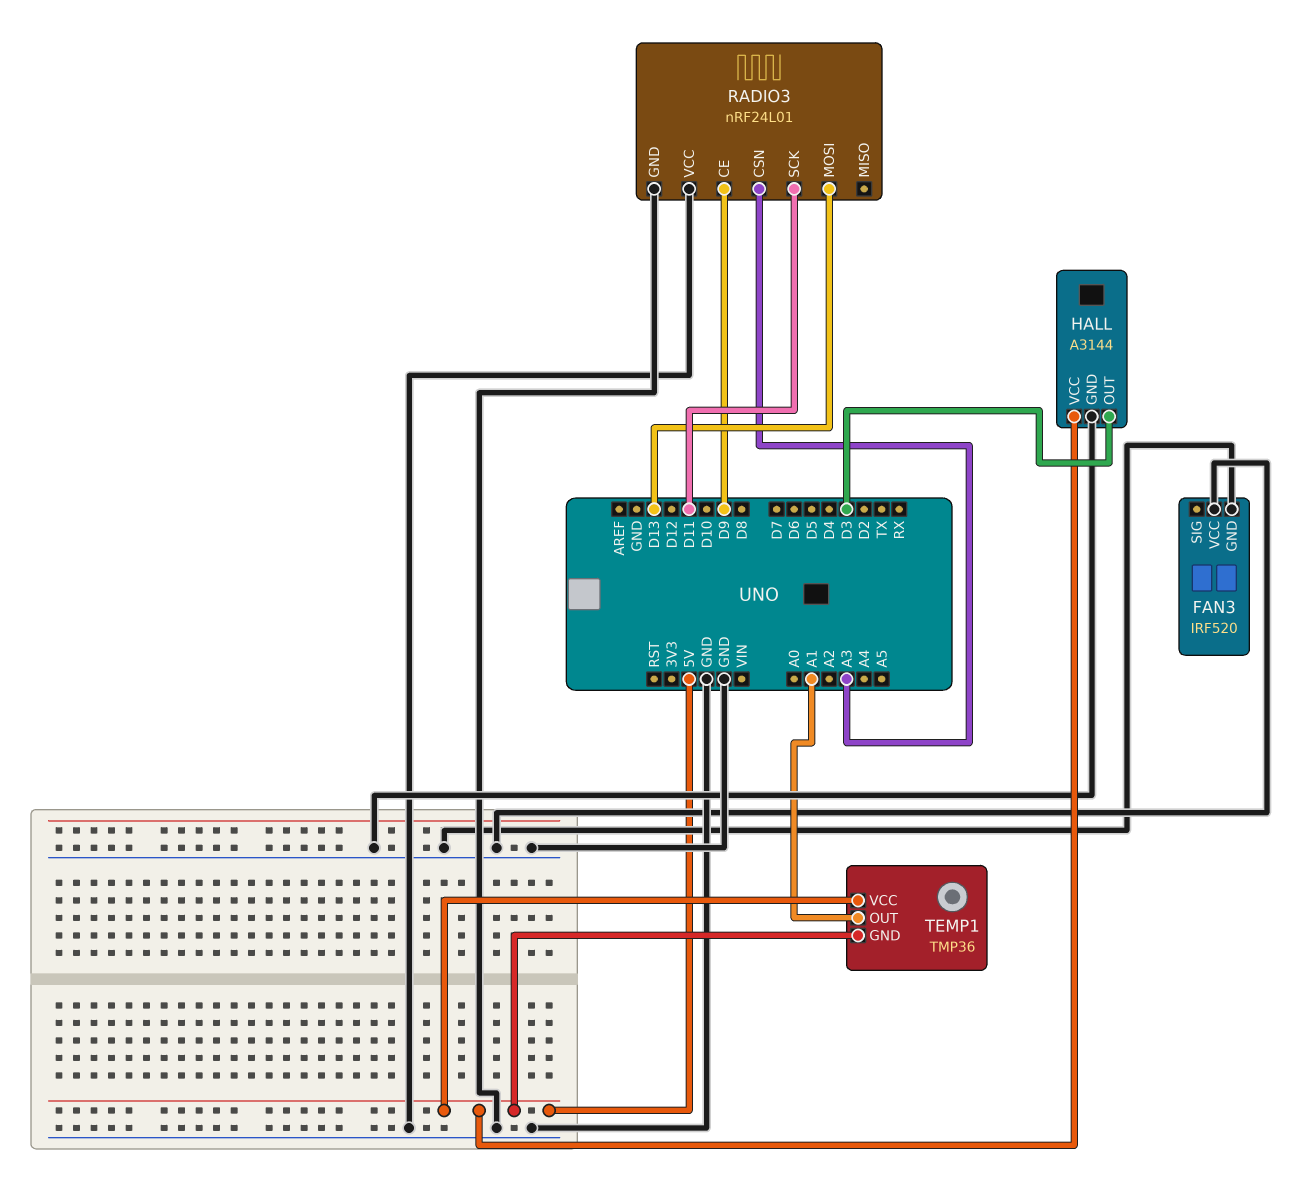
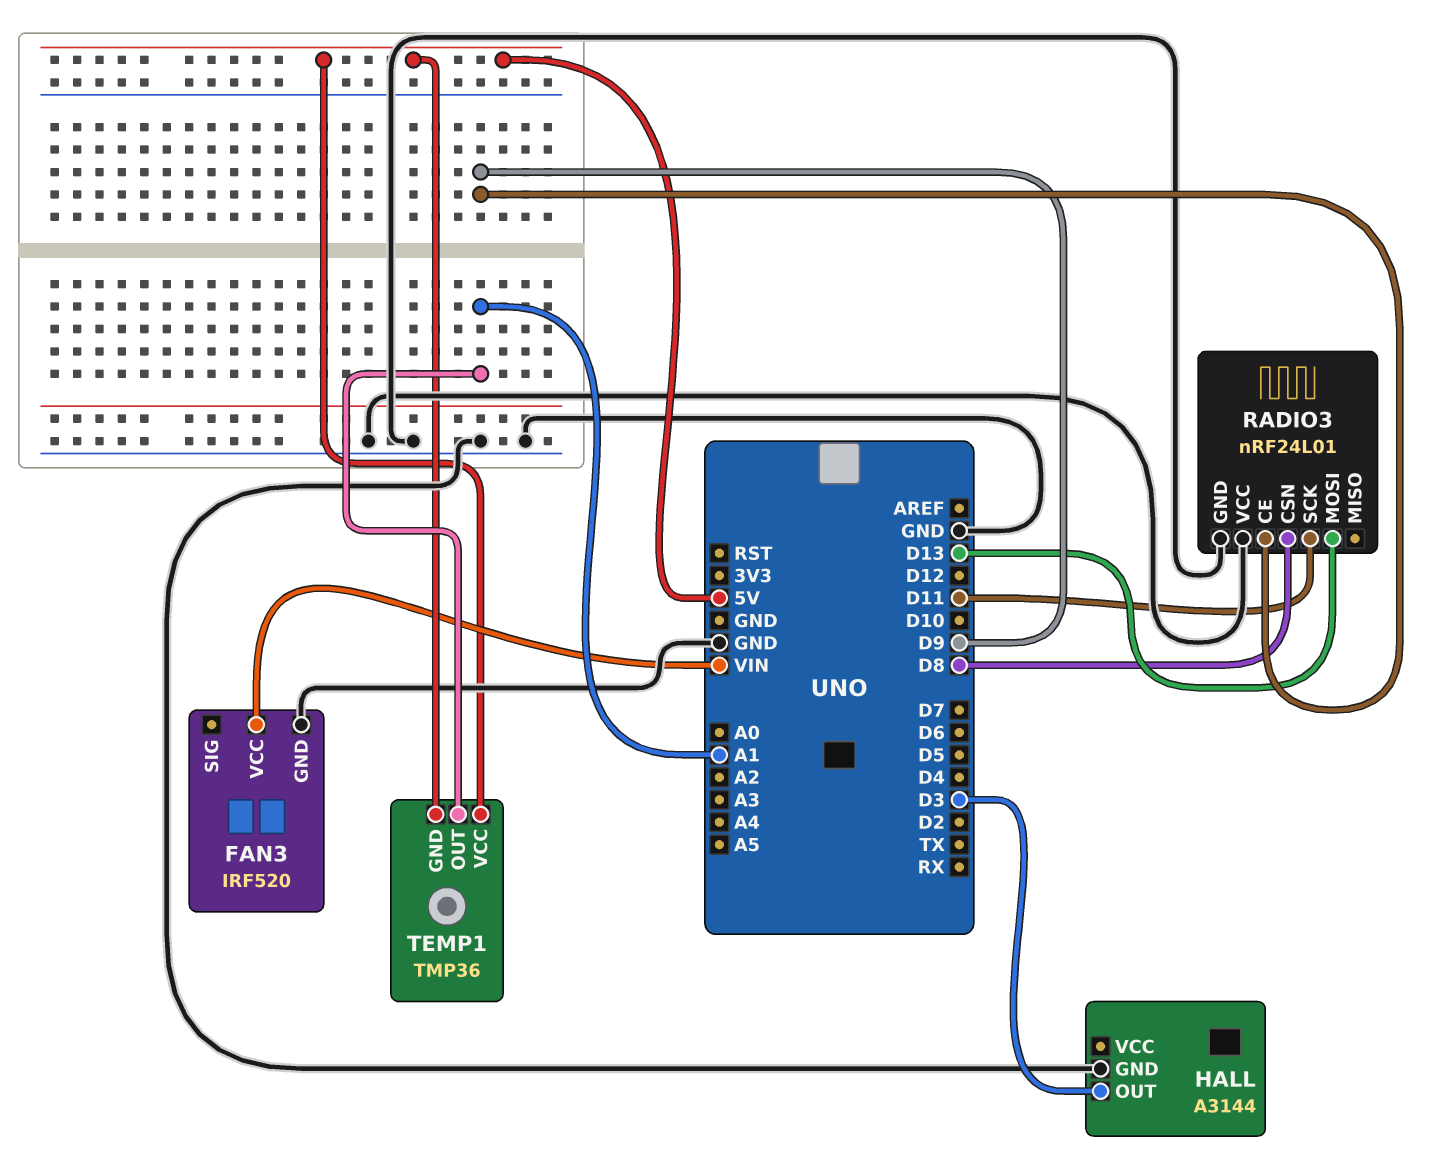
FAN3 pin VCC: GND -> VIN
HALL pin VCC: 5V -> none
RADIO3 pin CSN: A3 -> D8

